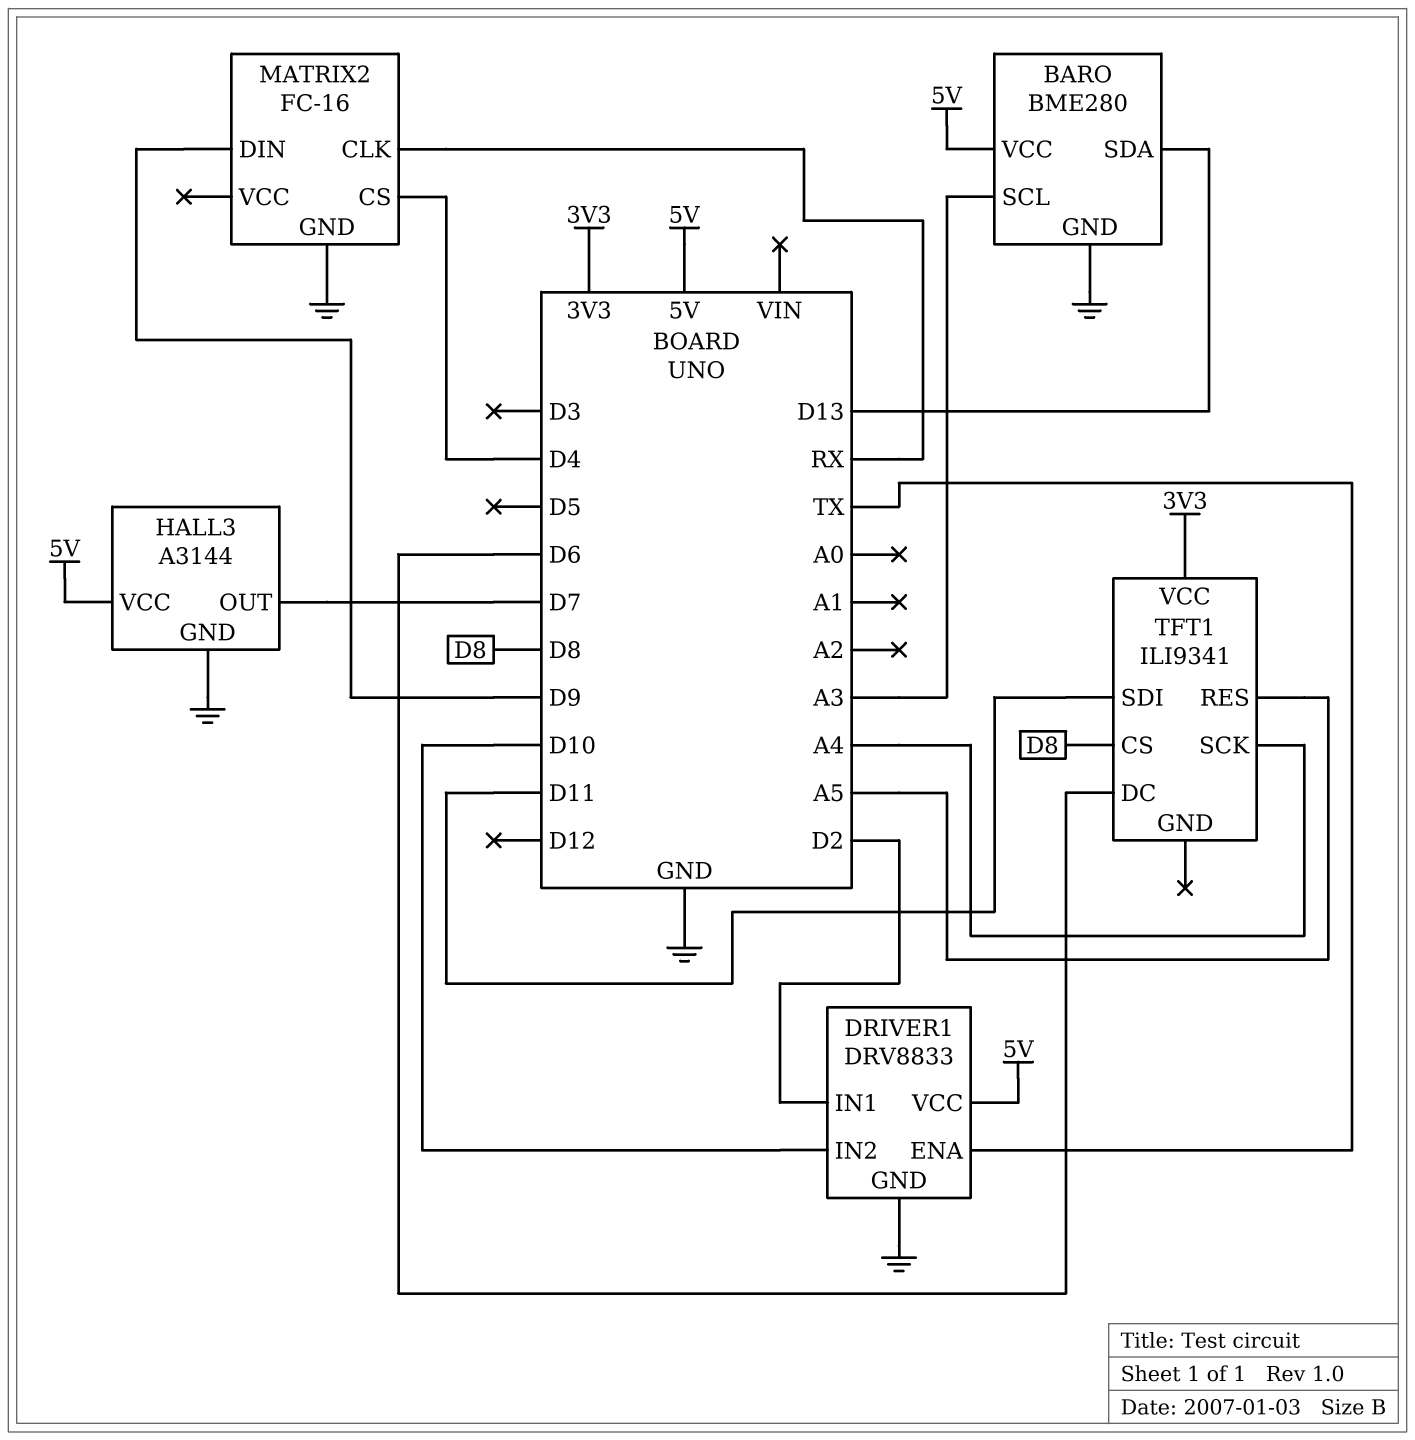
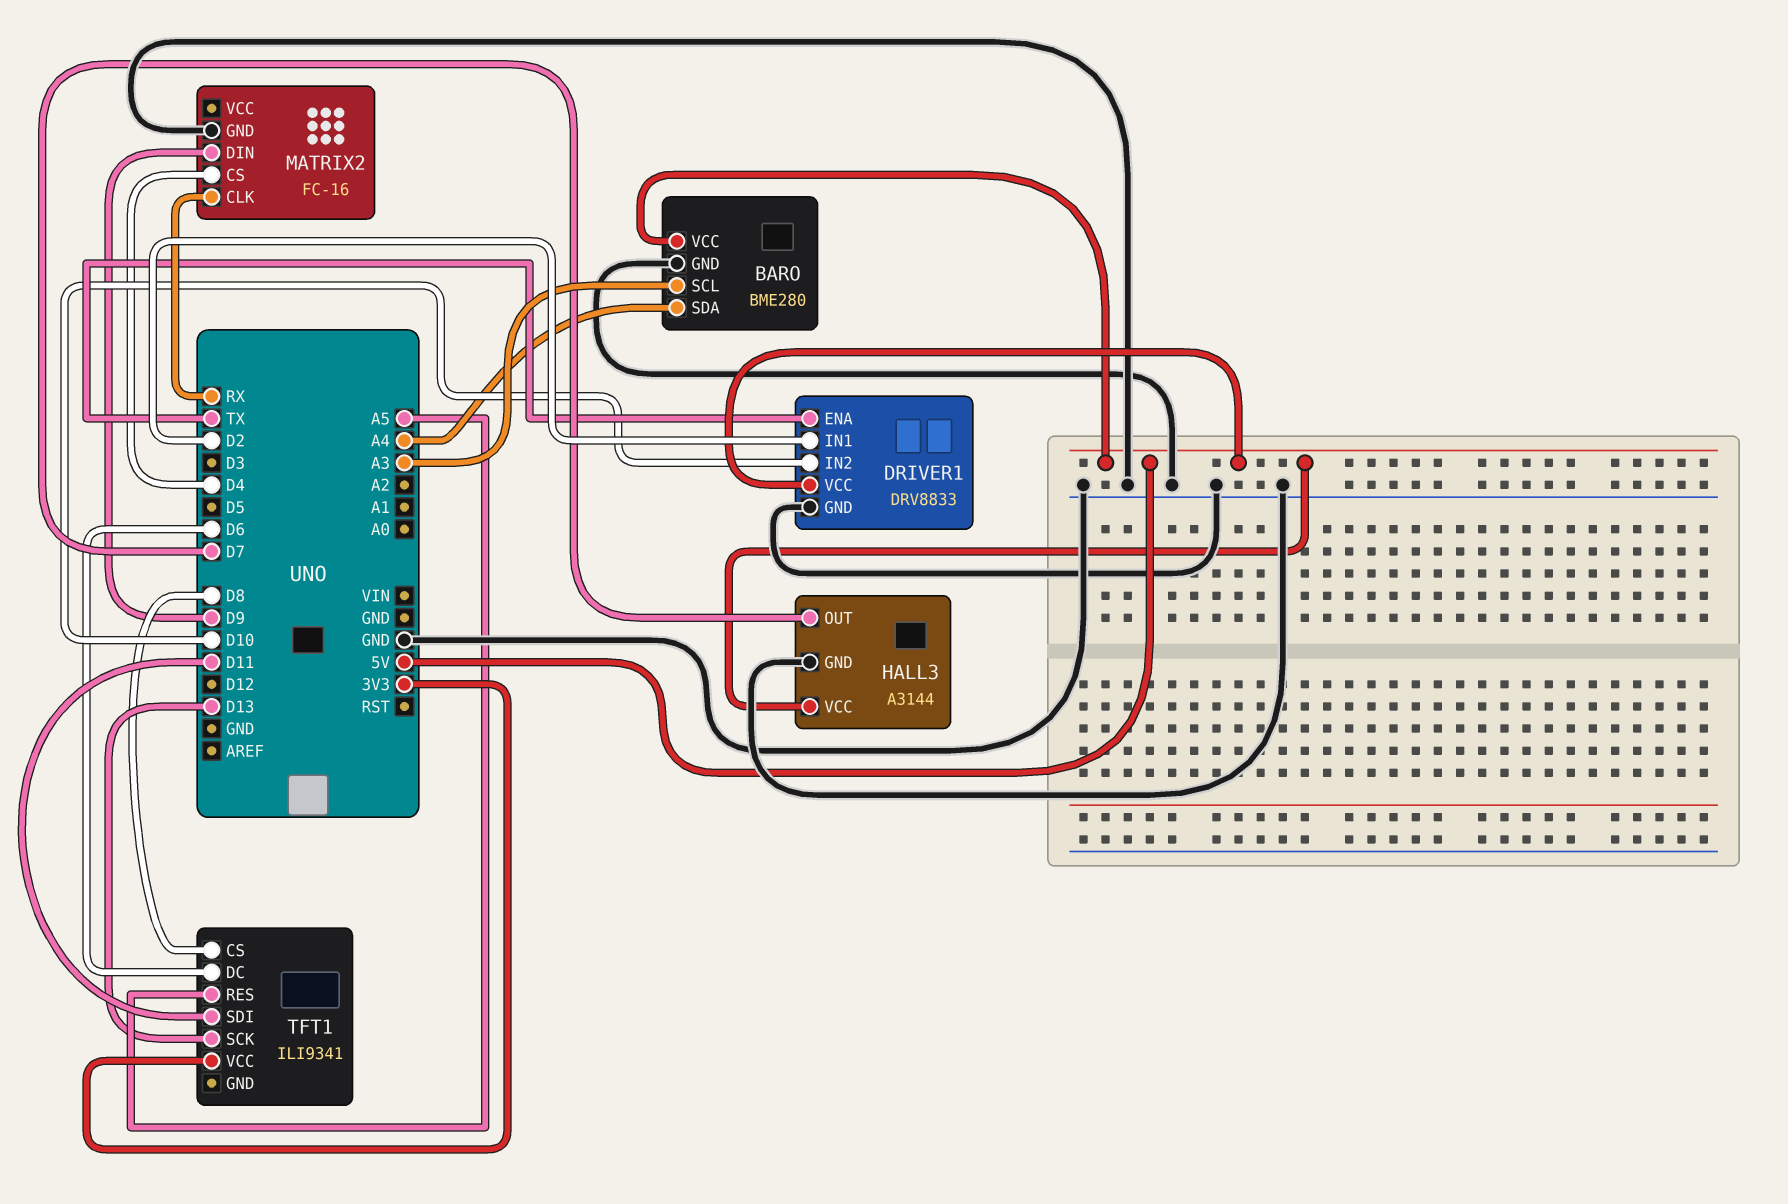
BARO pin SDA: D13 -> A4
TFT1 pin SCK: A4 -> D13

